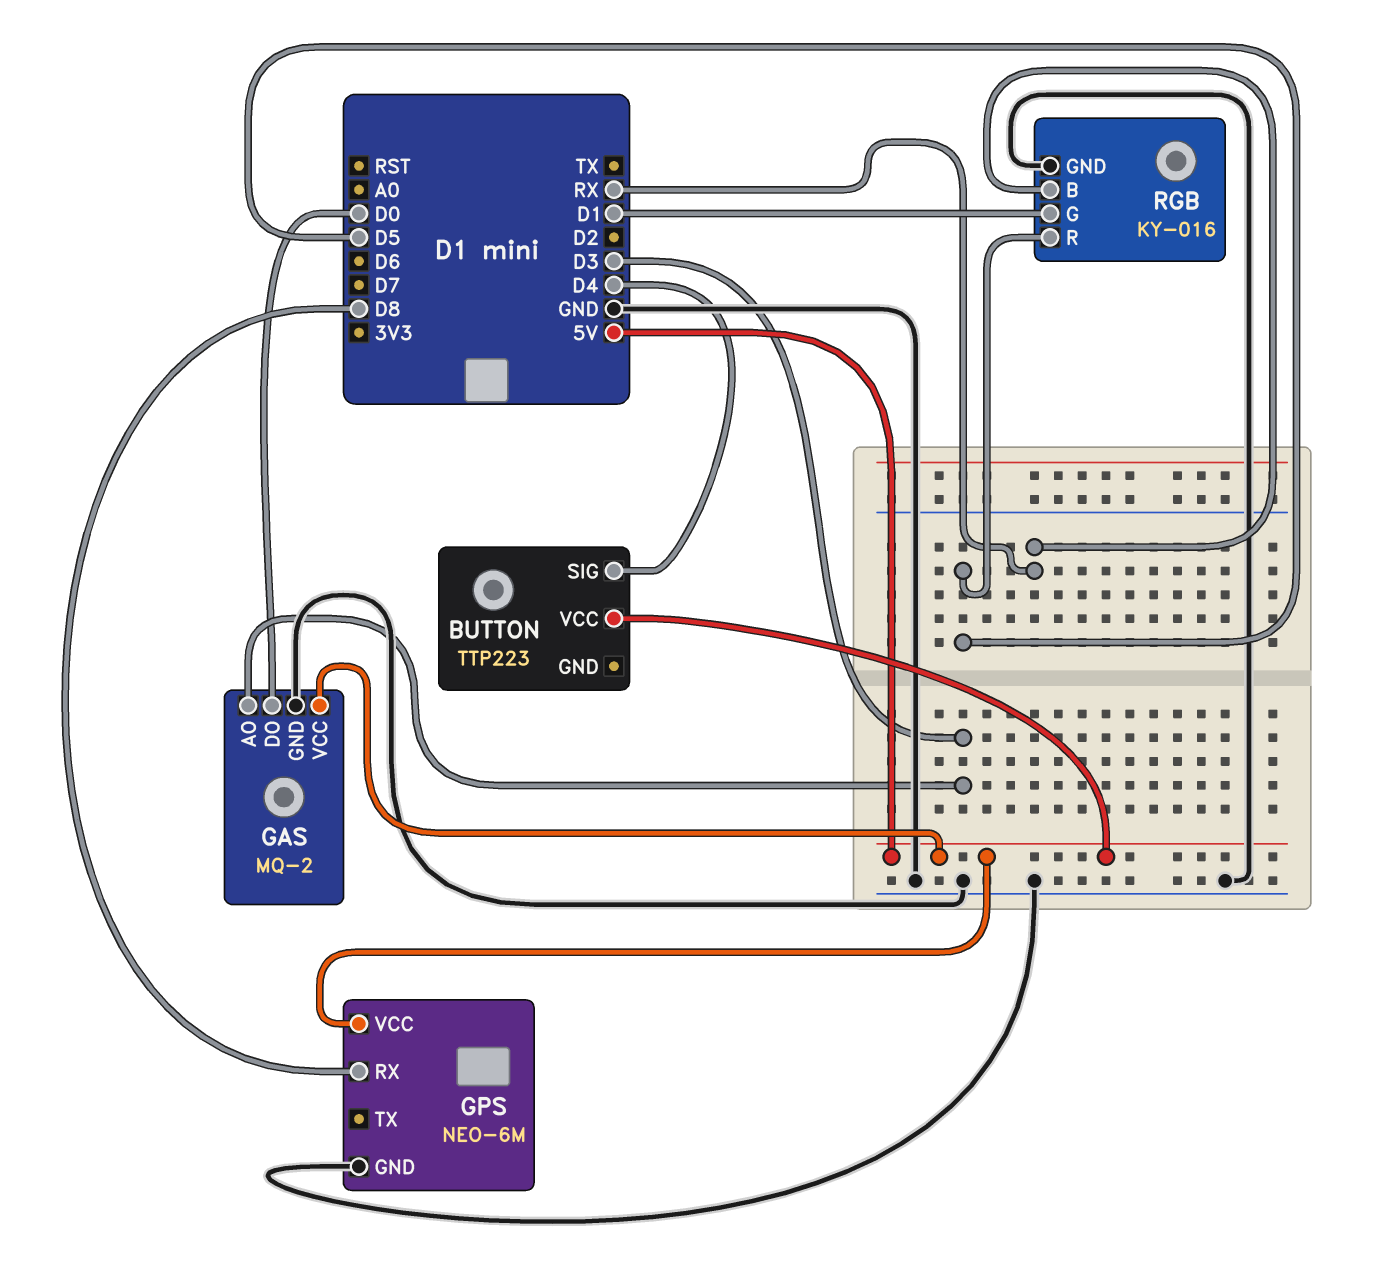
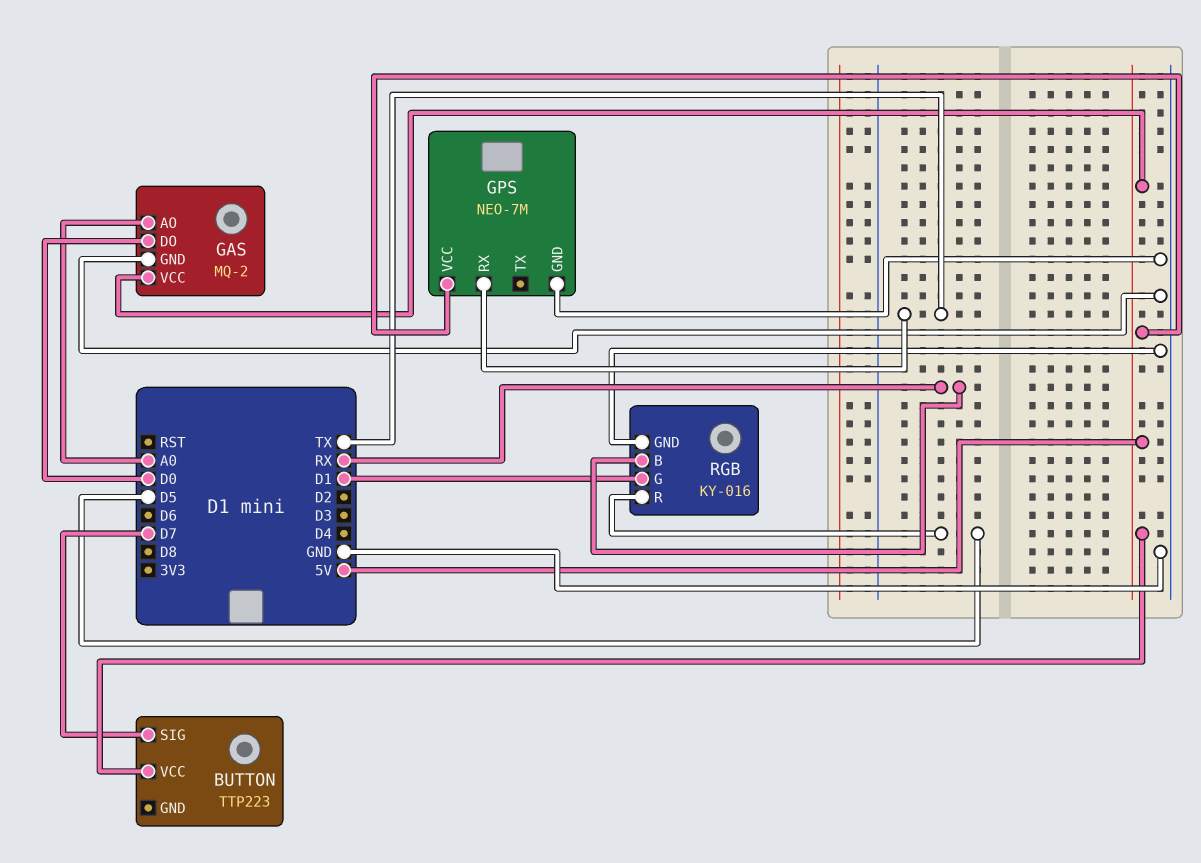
BUTTON pin SIG: D4 -> D7
GAS pin AO: D3 -> A0
GPS: NEO-6M -> NEO-7M
GPS pin RX: D8 -> TX

